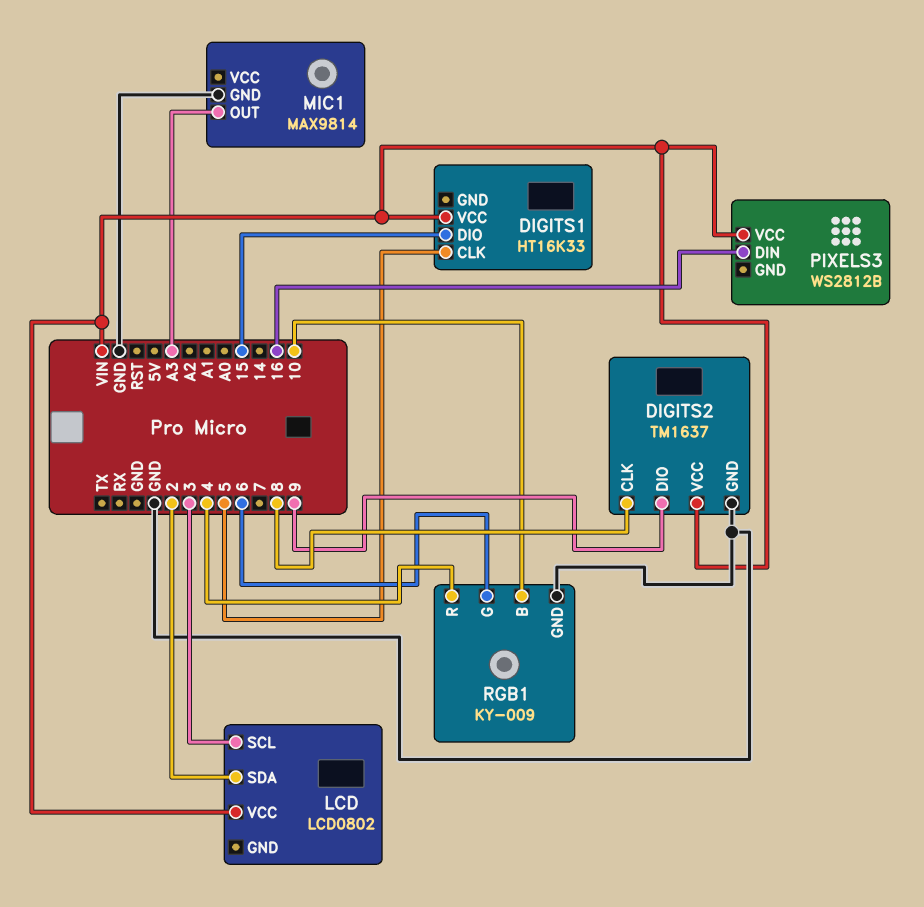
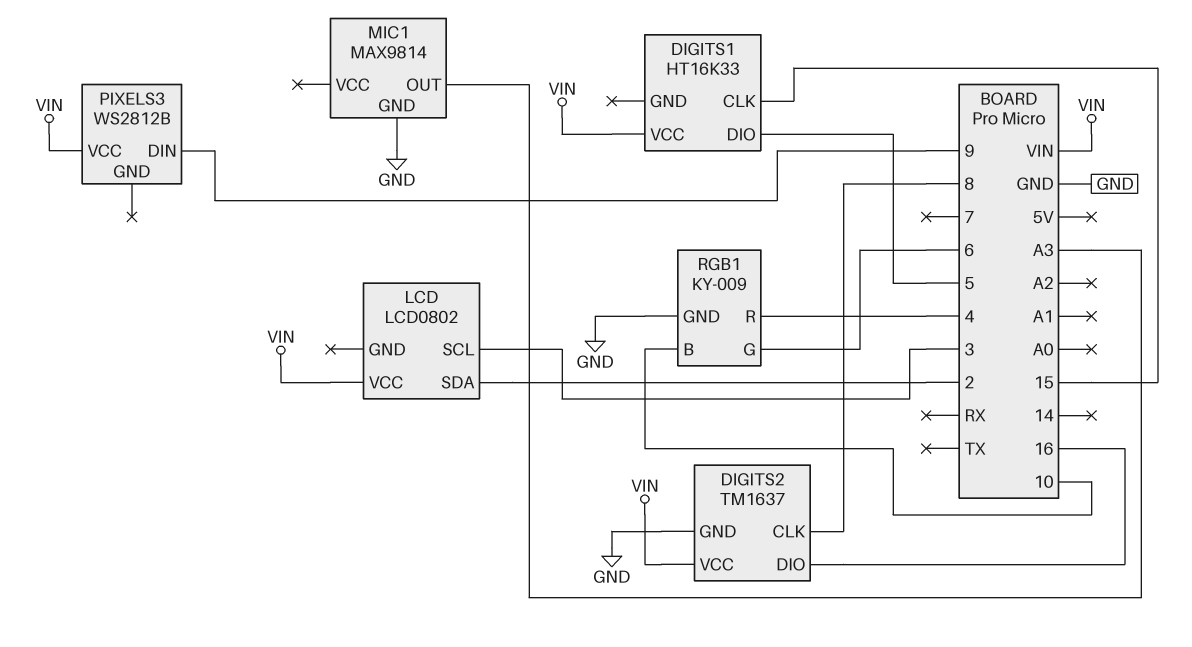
DIGITS1 pin CLK: 5 -> 15
DIGITS1 pin DIO: 15 -> 5
DIGITS2 pin DIO: 9 -> 16
PIXELS3 pin DIN: 16 -> 9

